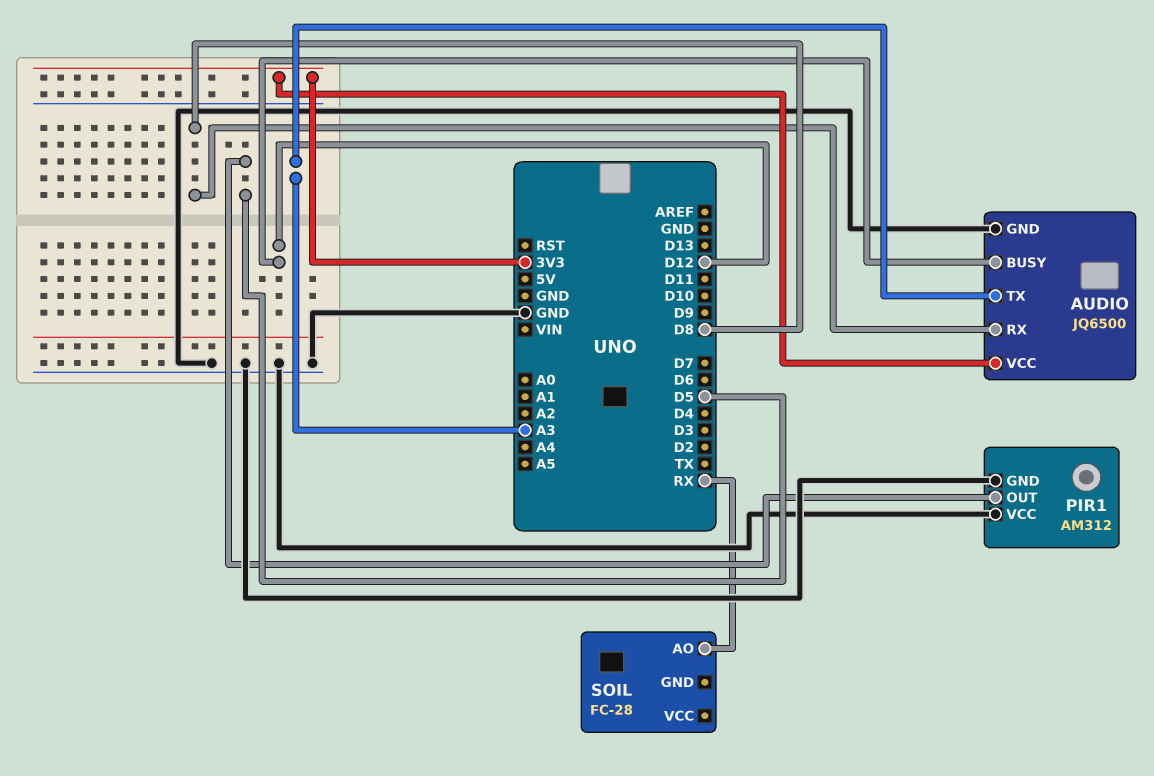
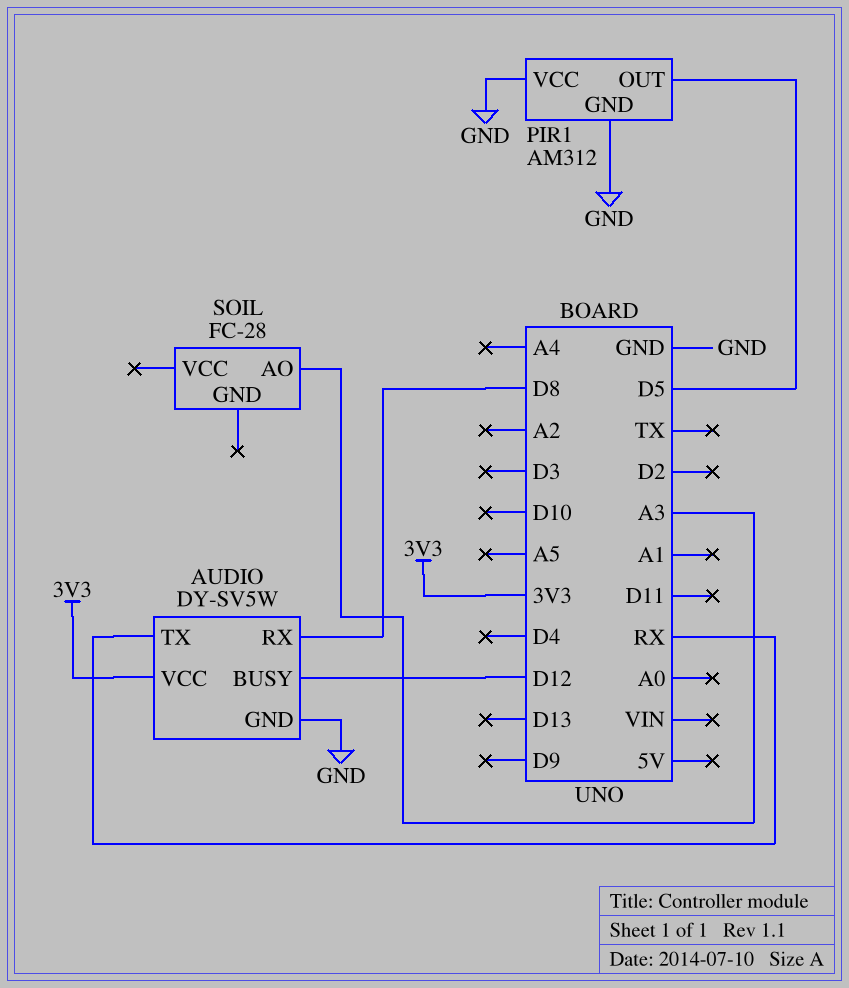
AUDIO: JQ6500 -> DY-SV5W
AUDIO pin TX: A3 -> RX
SOIL pin AO: RX -> A3

